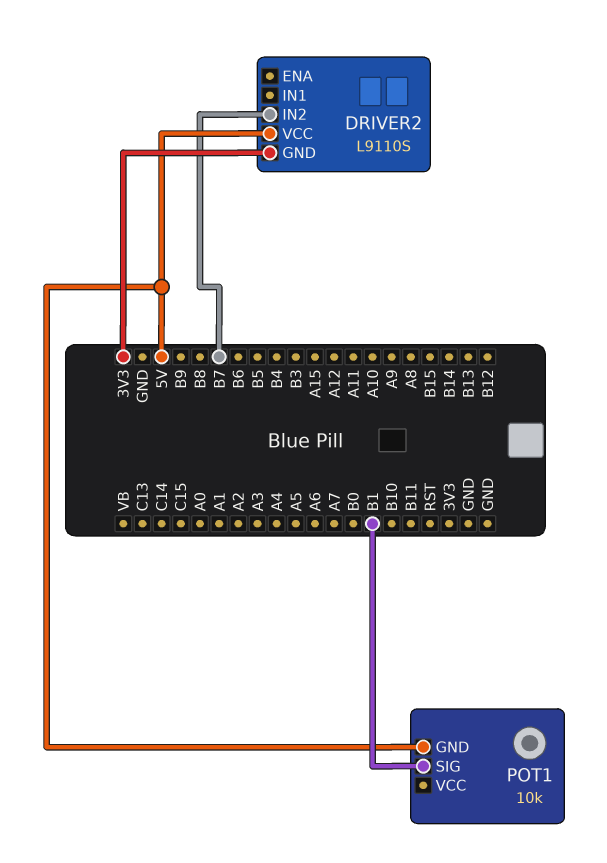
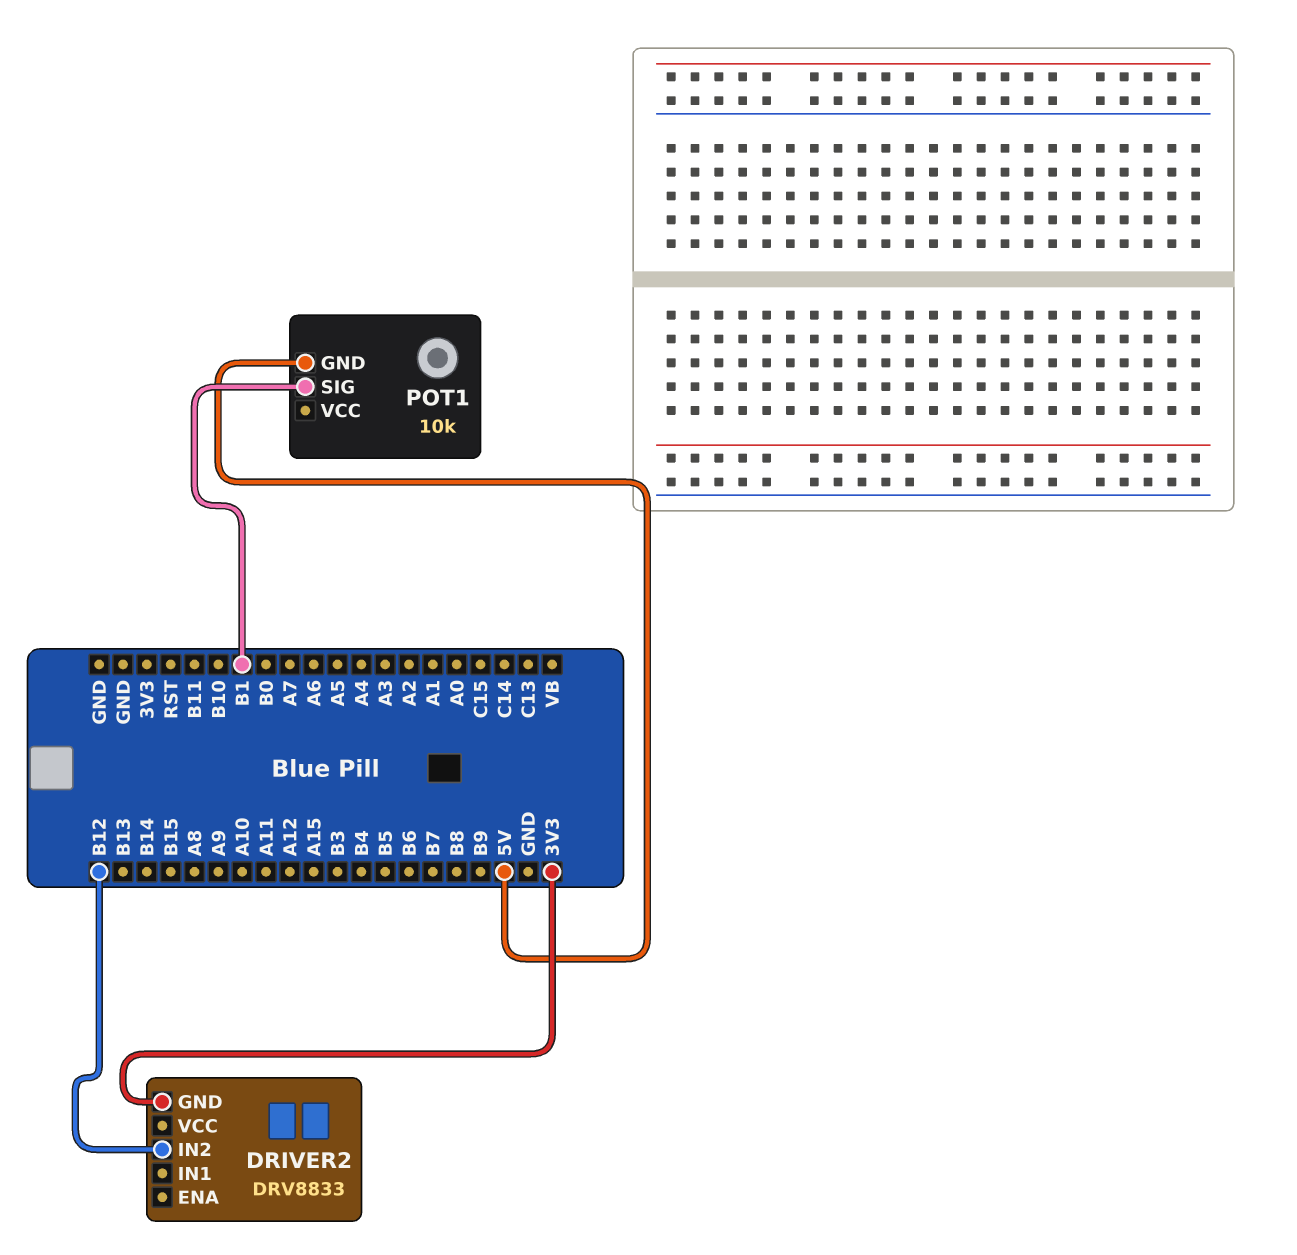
DRIVER2: L9110S -> DRV8833
DRIVER2 pin IN2: B7 -> B12
DRIVER2 pin VCC: 5V -> none

